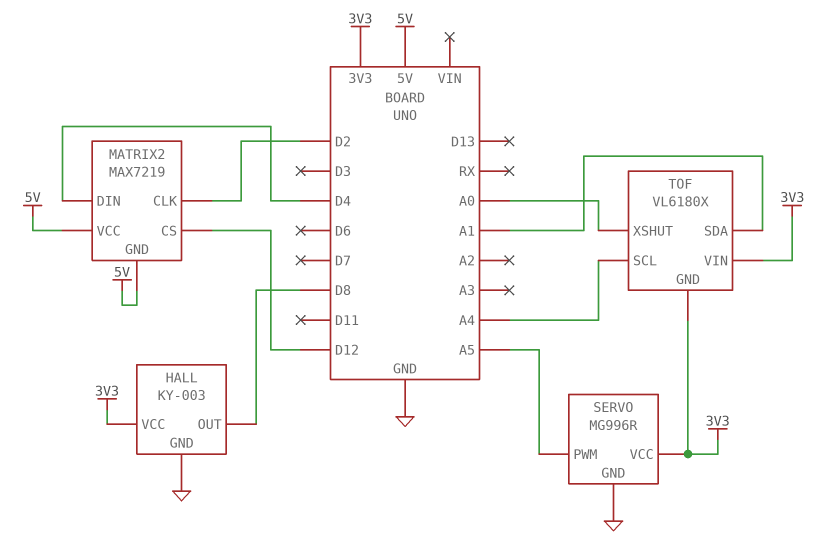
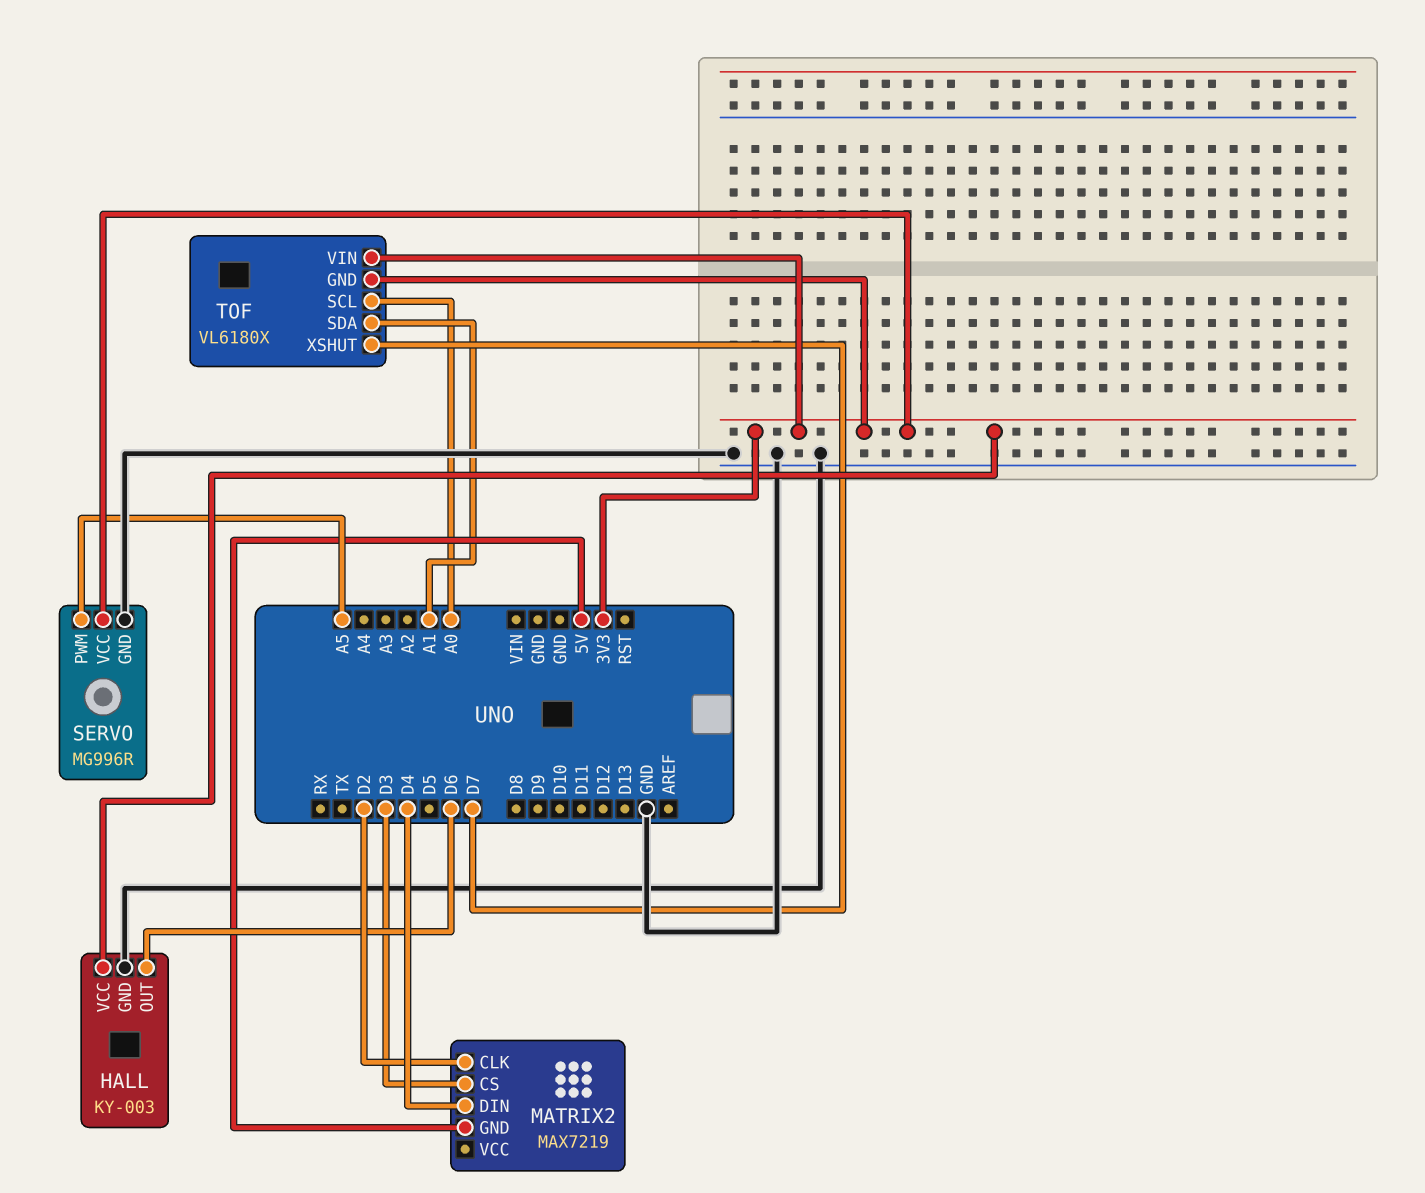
HALL pin OUT: D8 -> D6
MATRIX2 pin CS: D12 -> D3
MATRIX2 pin VCC: 5V -> none
TOF pin SCL: A4 -> A0
TOF pin XSHUT: A0 -> D7

